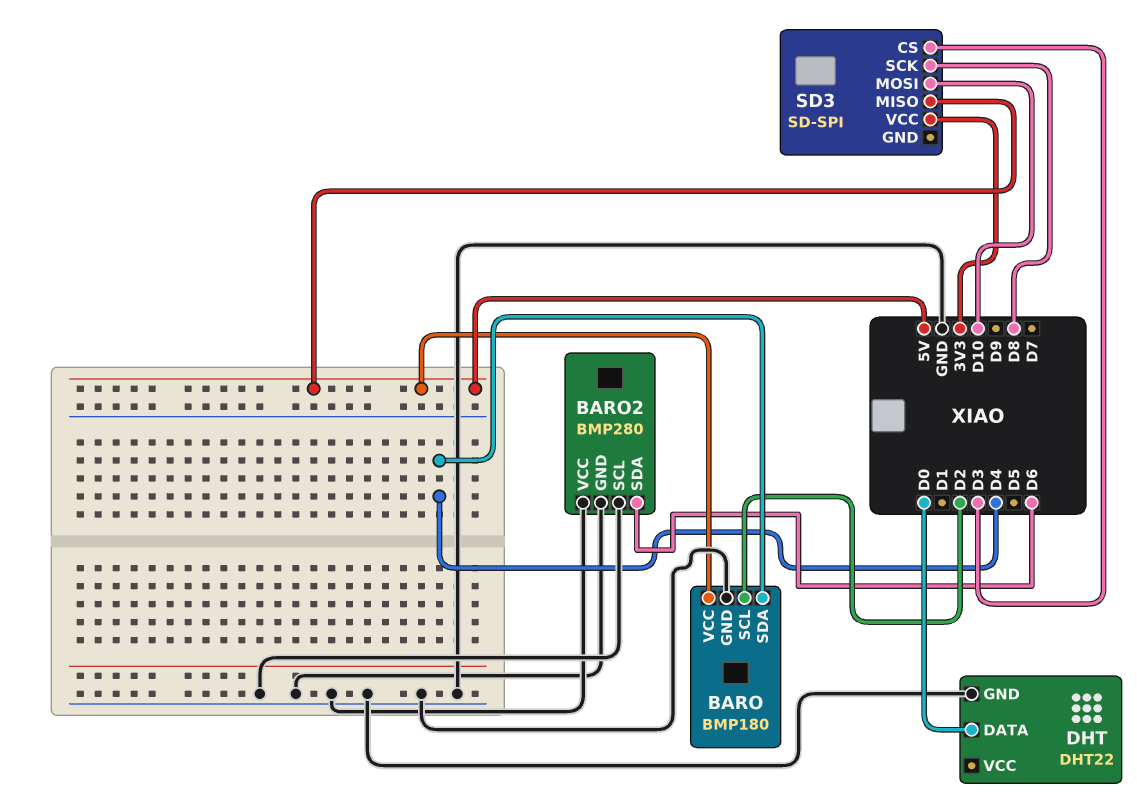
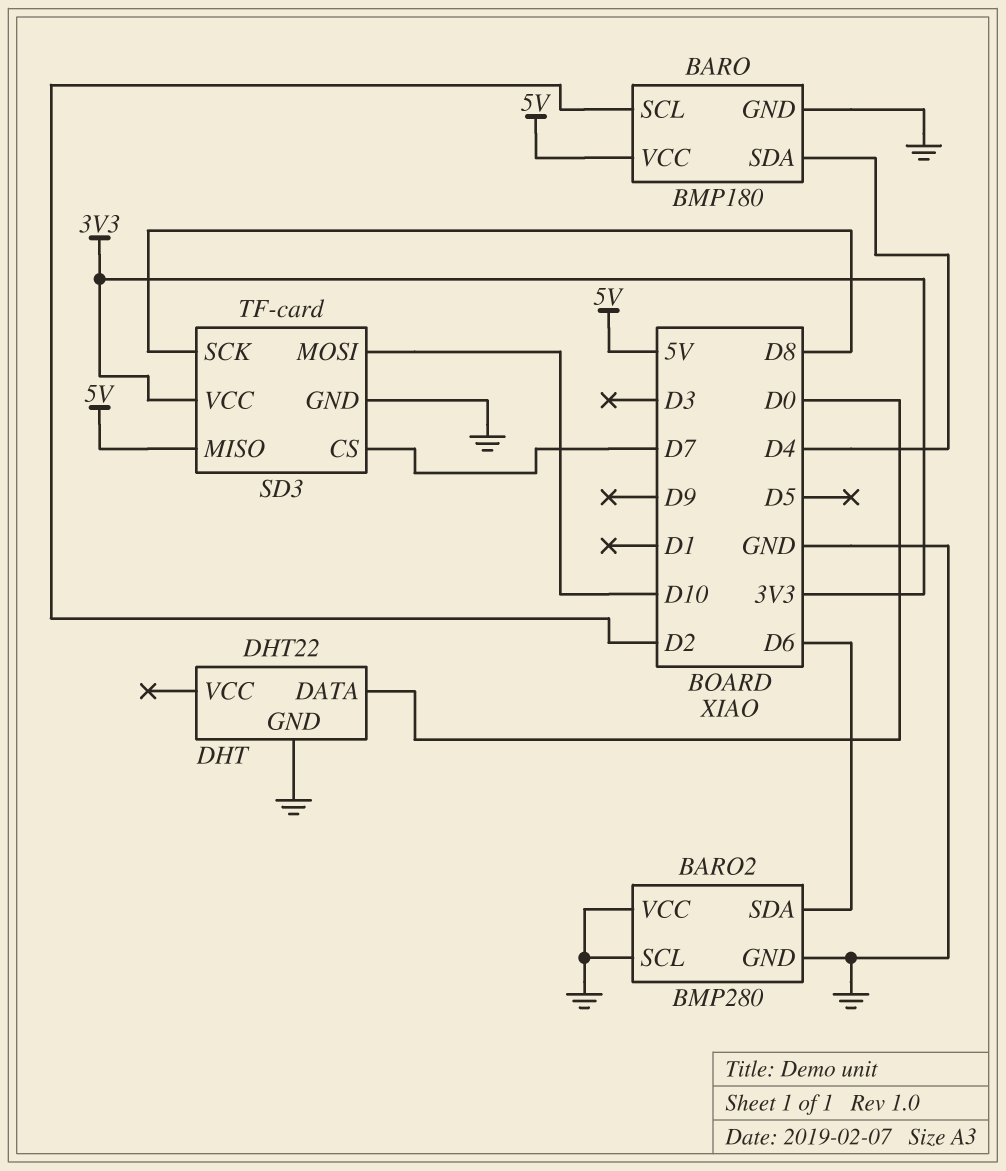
SD3: SD-SPI -> TF-card
SD3 pin CS: D3 -> D7
SD3 pin GND: none -> GND

